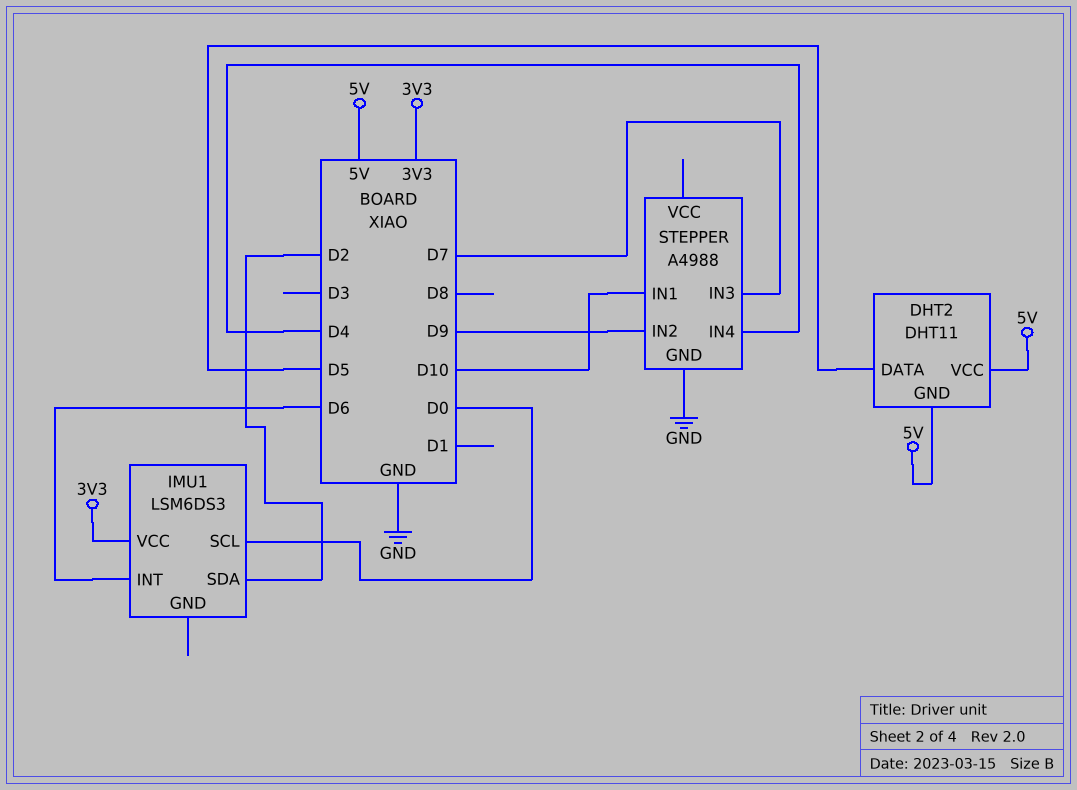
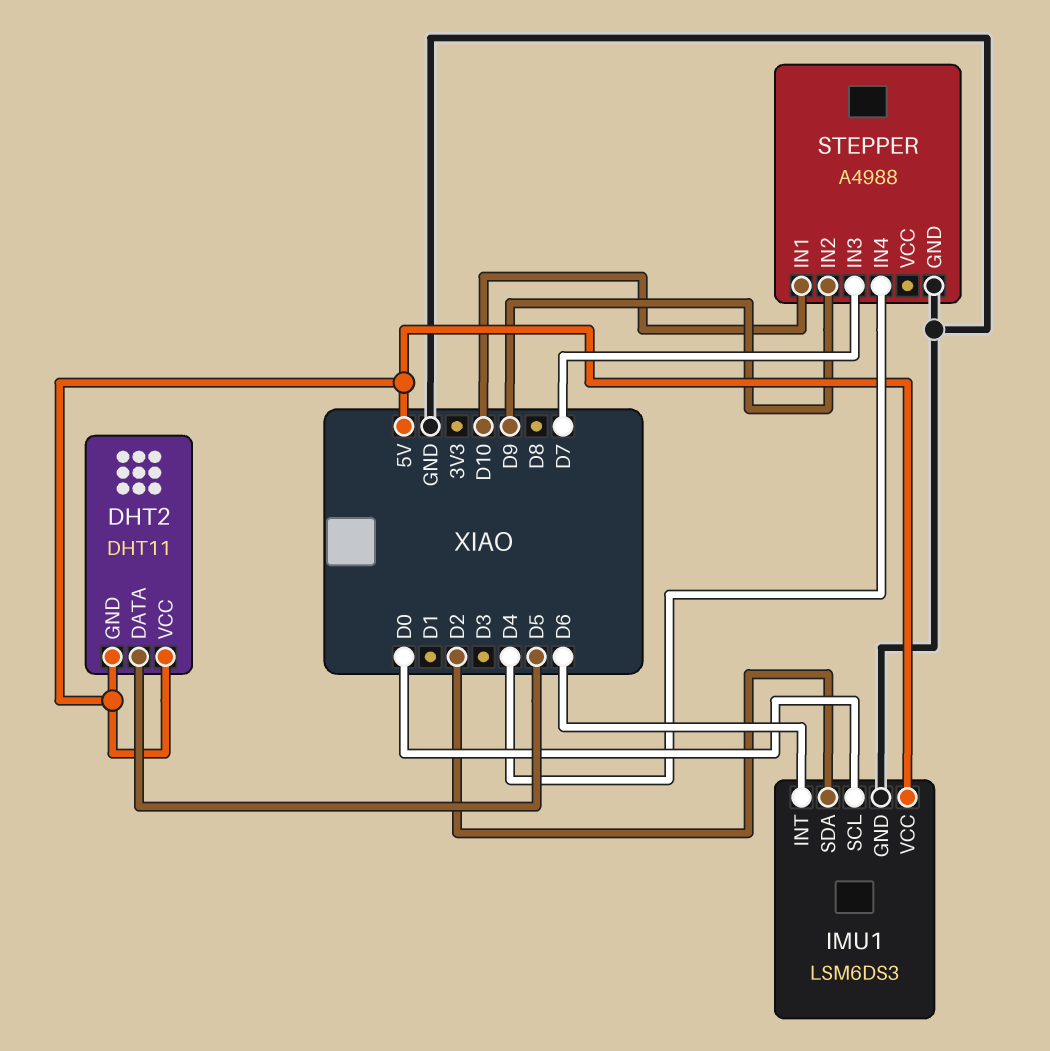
IMU1 pin GND: none -> GND
IMU1 pin VCC: 3V3 -> 5V

